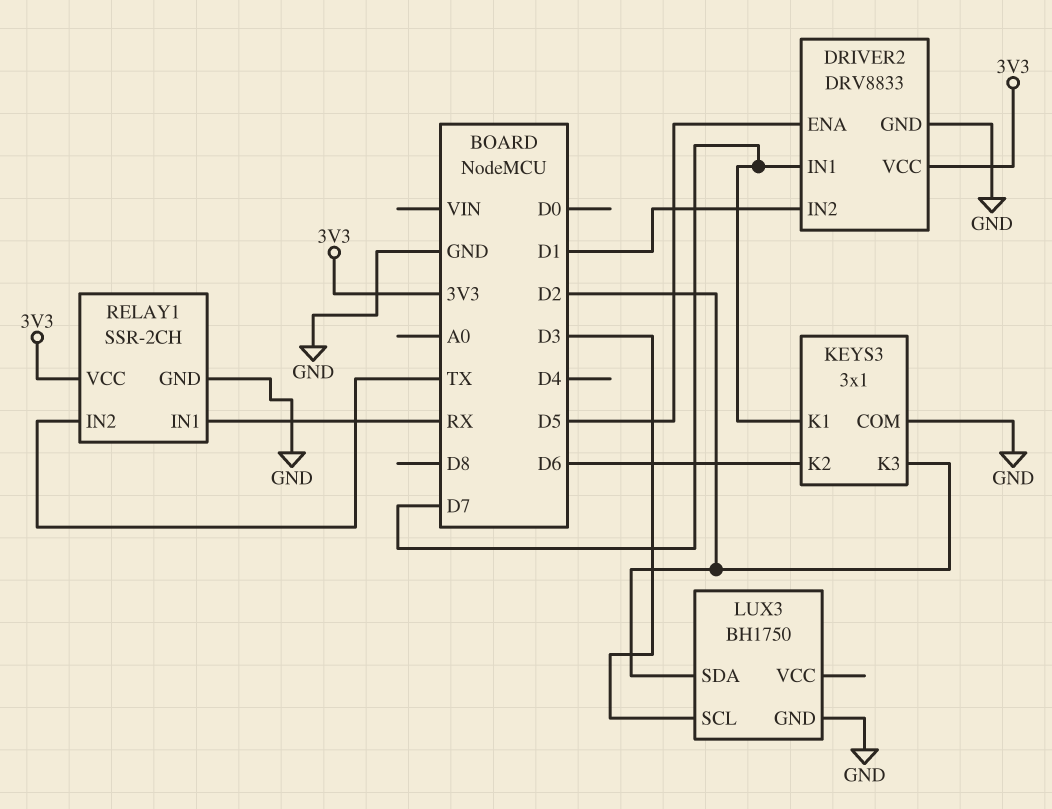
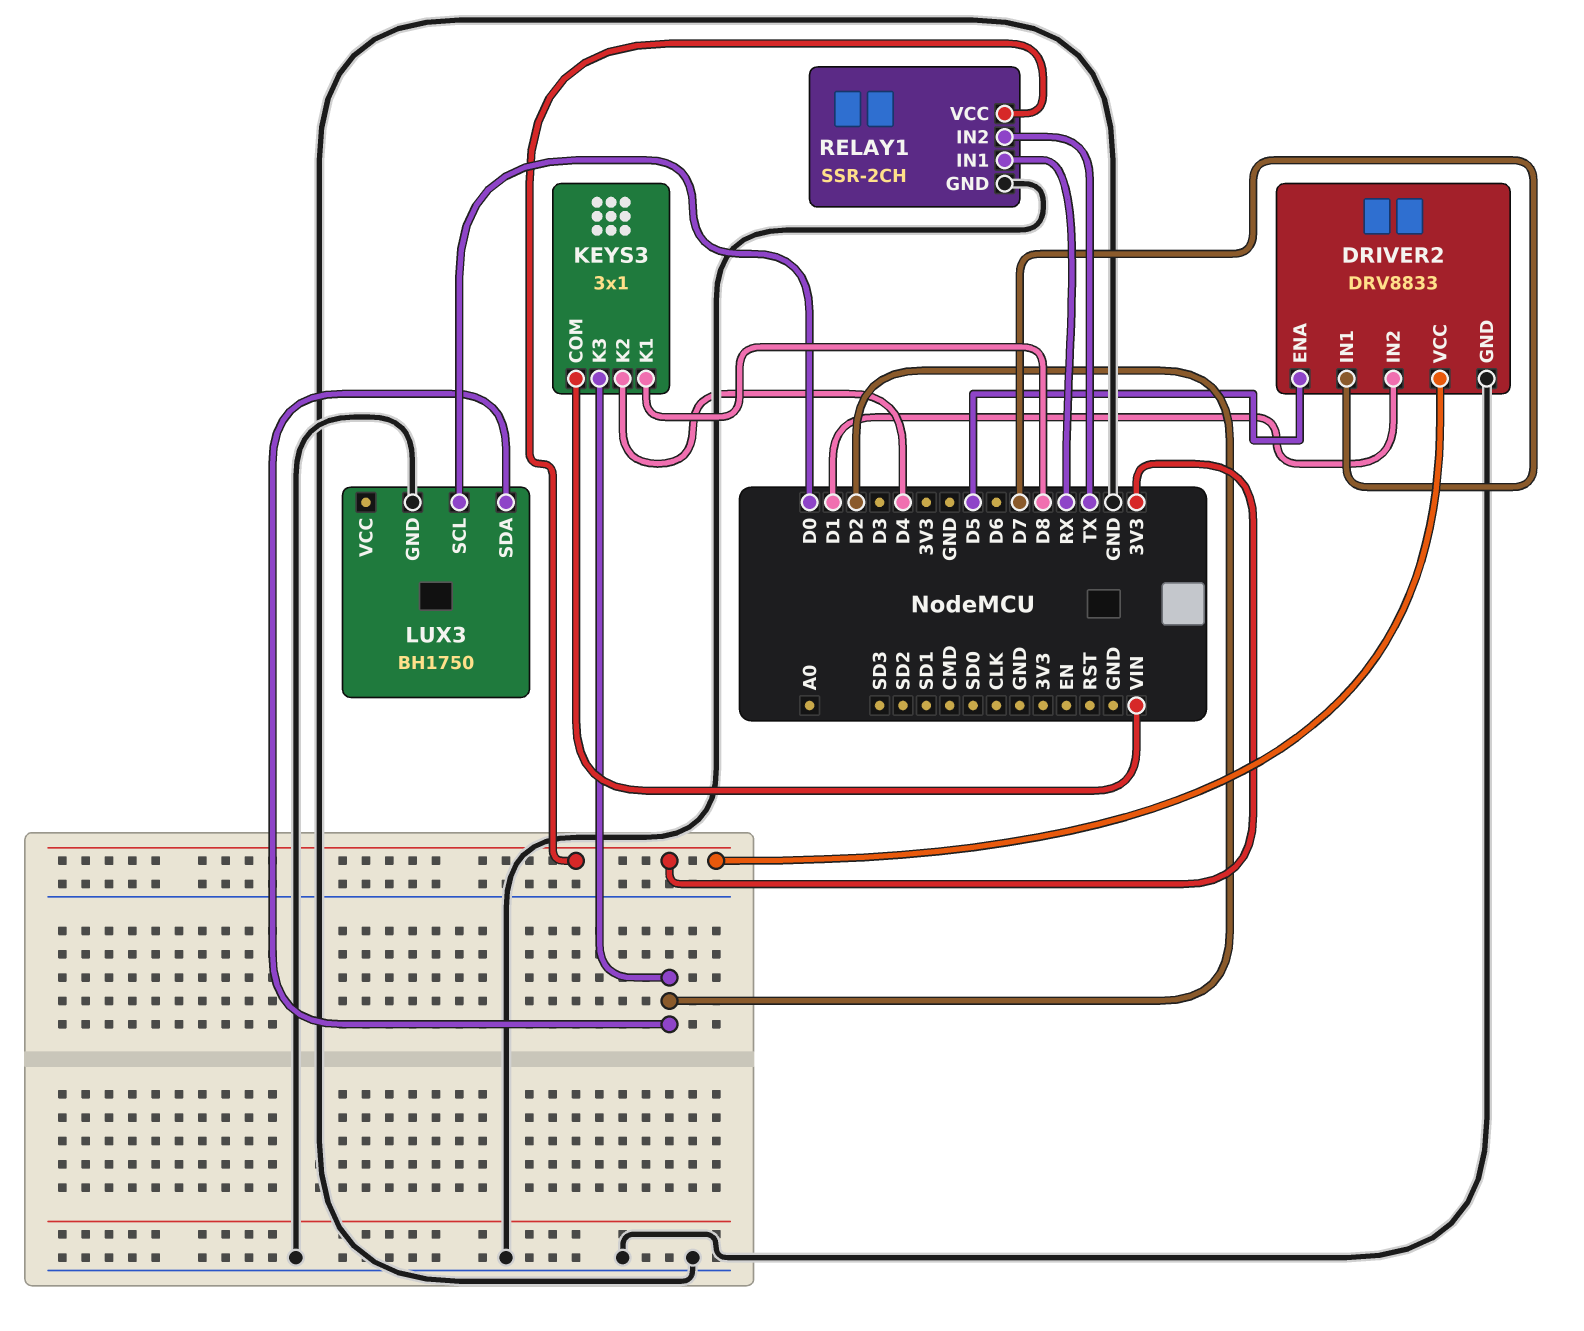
KEYS3 pin COM: GND -> VIN
KEYS3 pin K1: D7 -> D8
KEYS3 pin K2: D6 -> D4
LUX3 pin SCL: D3 -> D0

